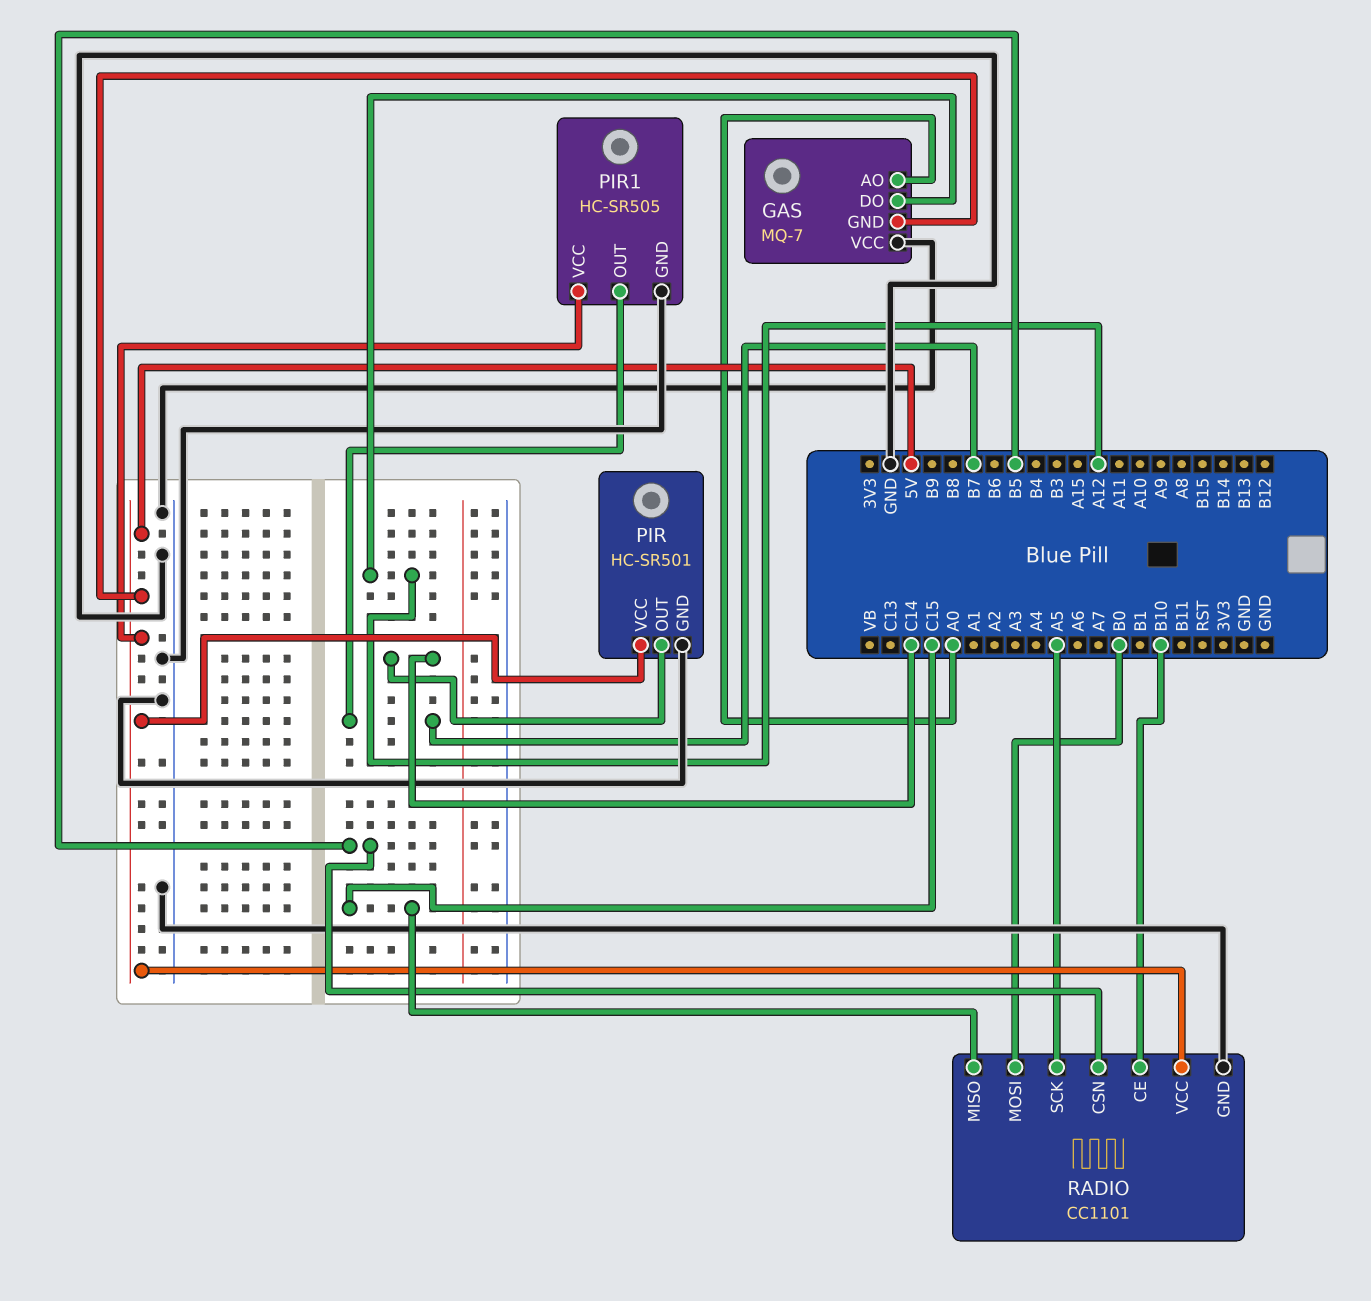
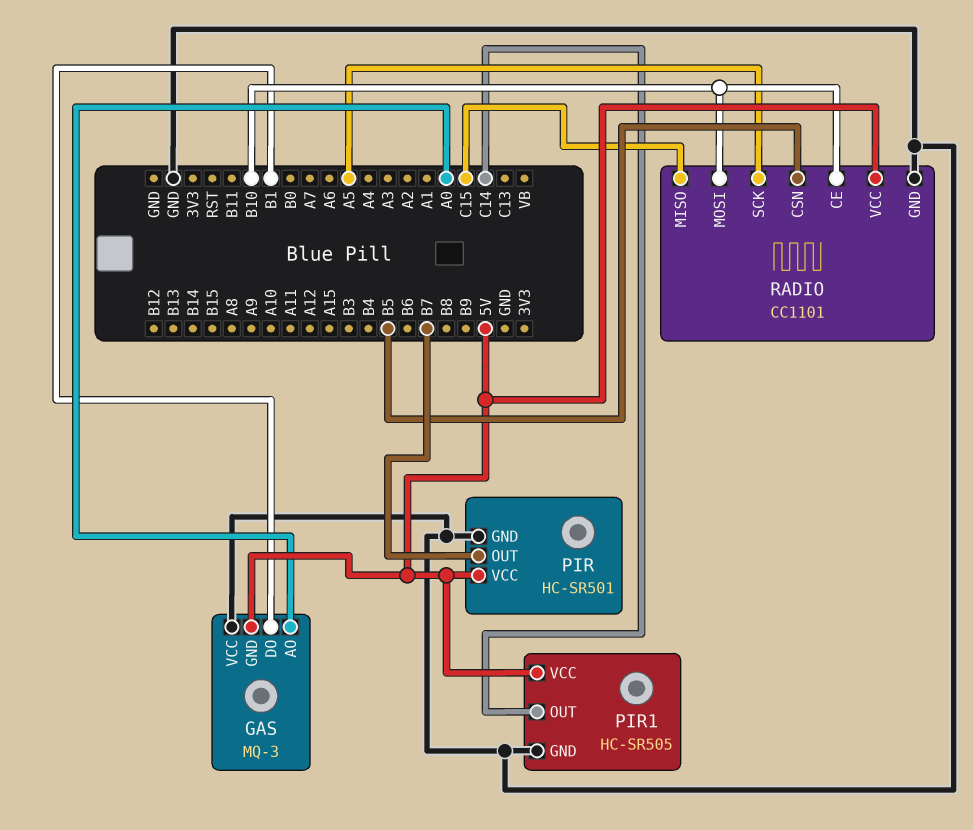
GAS: MQ-7 -> MQ-3
GAS pin DO: A12 -> B1
PIR pin OUT: C14 -> B7
PIR1 pin OUT: B7 -> C14
RADIO pin MOSI: B0 -> B10

